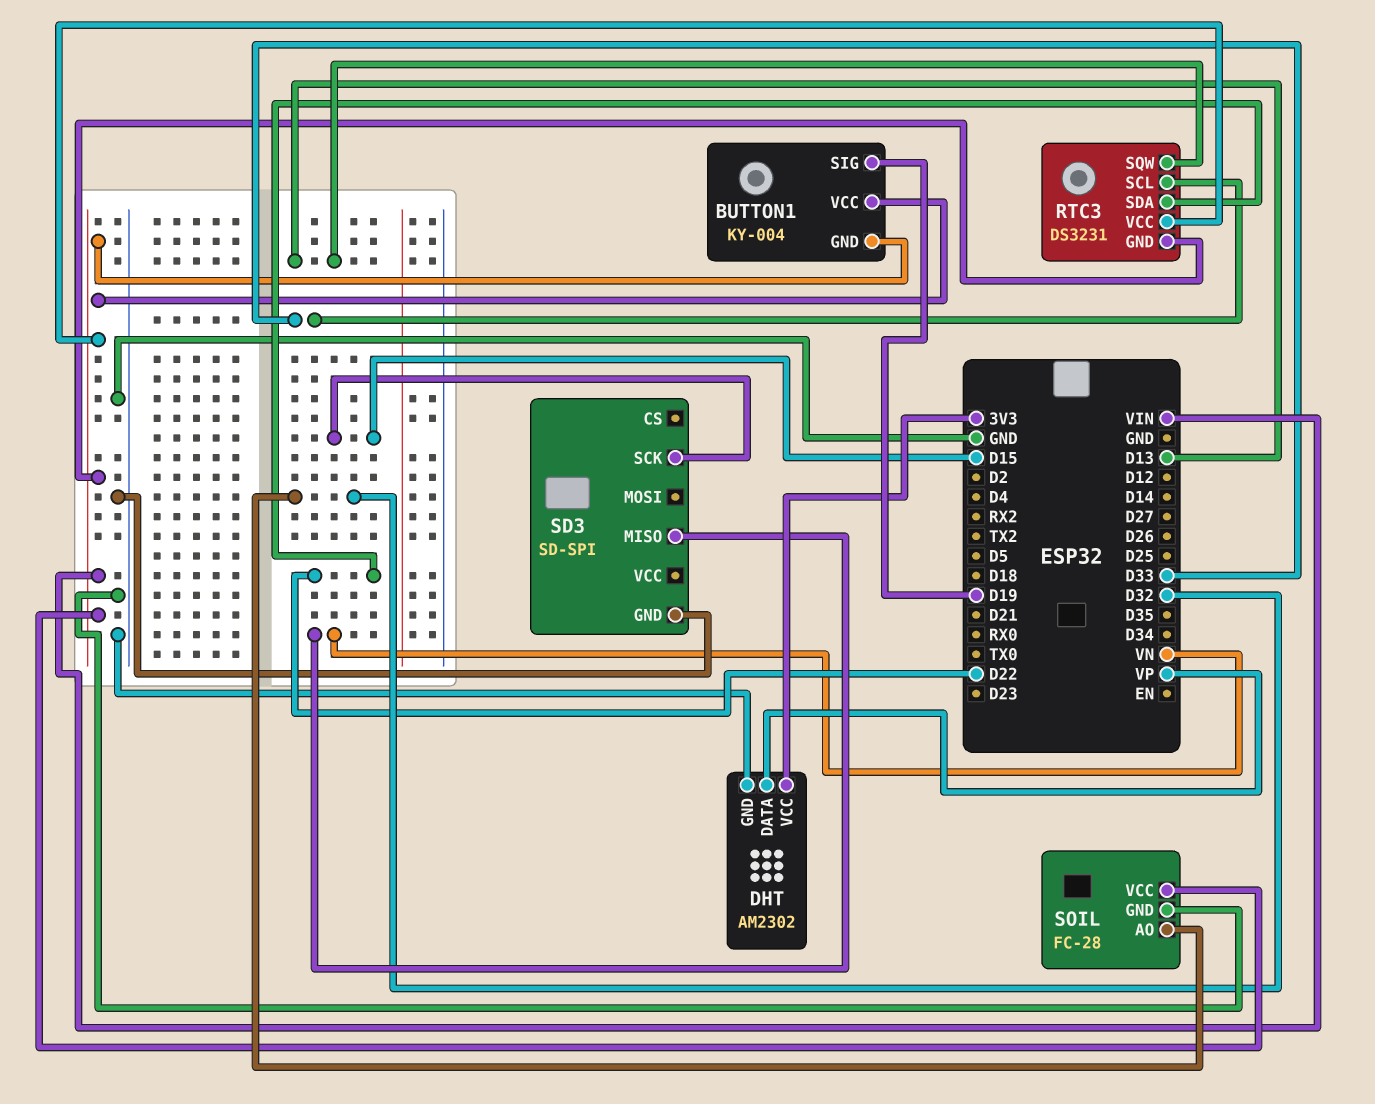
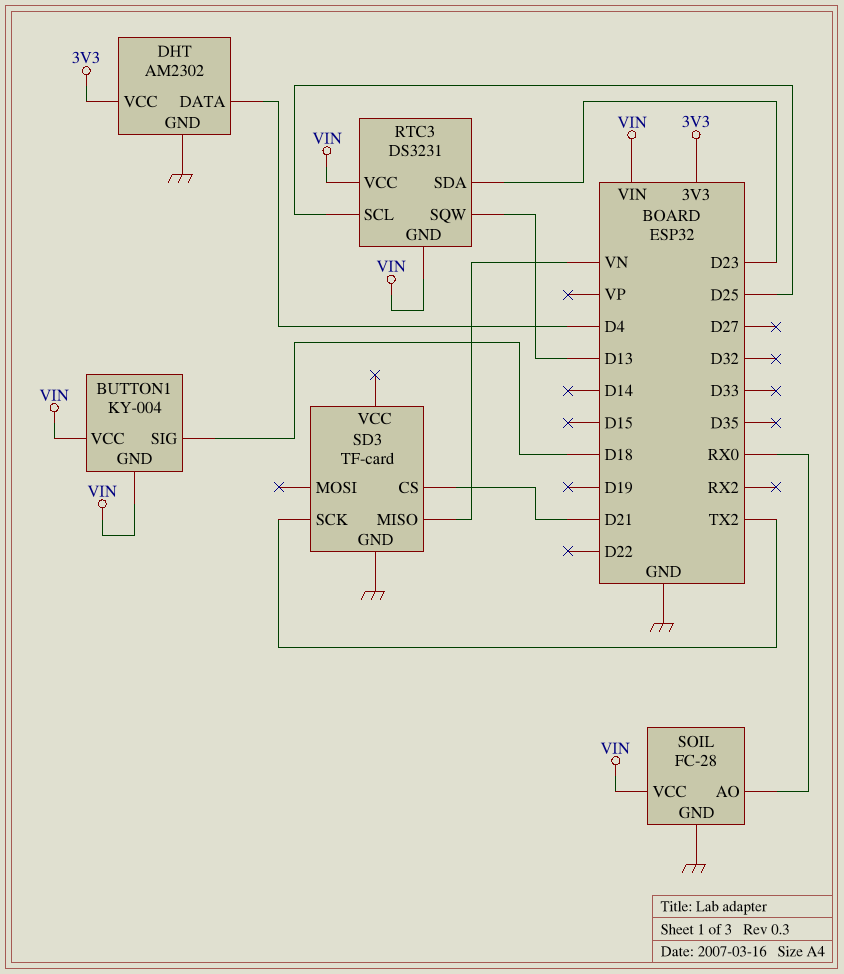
BUTTON1 pin SIG: D19 -> D18
DHT pin DATA: VP -> D4
RTC3 pin SCL: D33 -> D25
RTC3 pin SDA: D22 -> D23
SD3: SD-SPI -> TF-card
SD3 pin CS: none -> D21
SD3 pin SCK: D15 -> TX2
SOIL pin AO: D32 -> RX0

